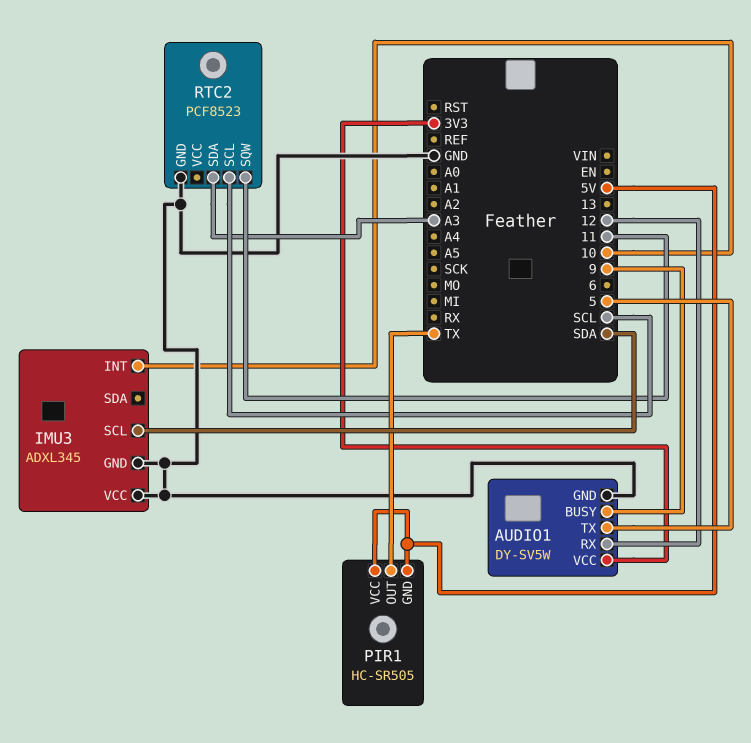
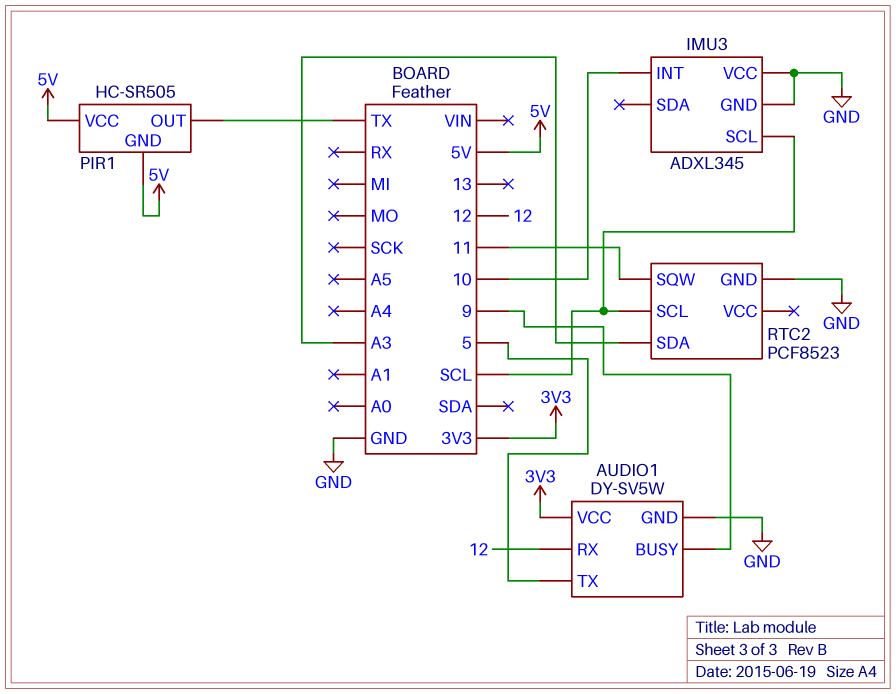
IMU3 pin SCL: SDA -> SCL

